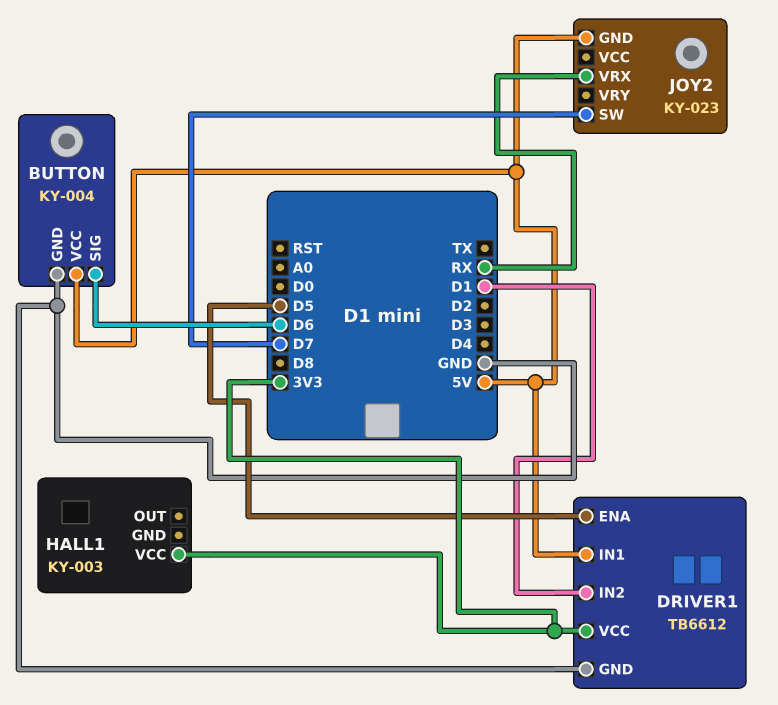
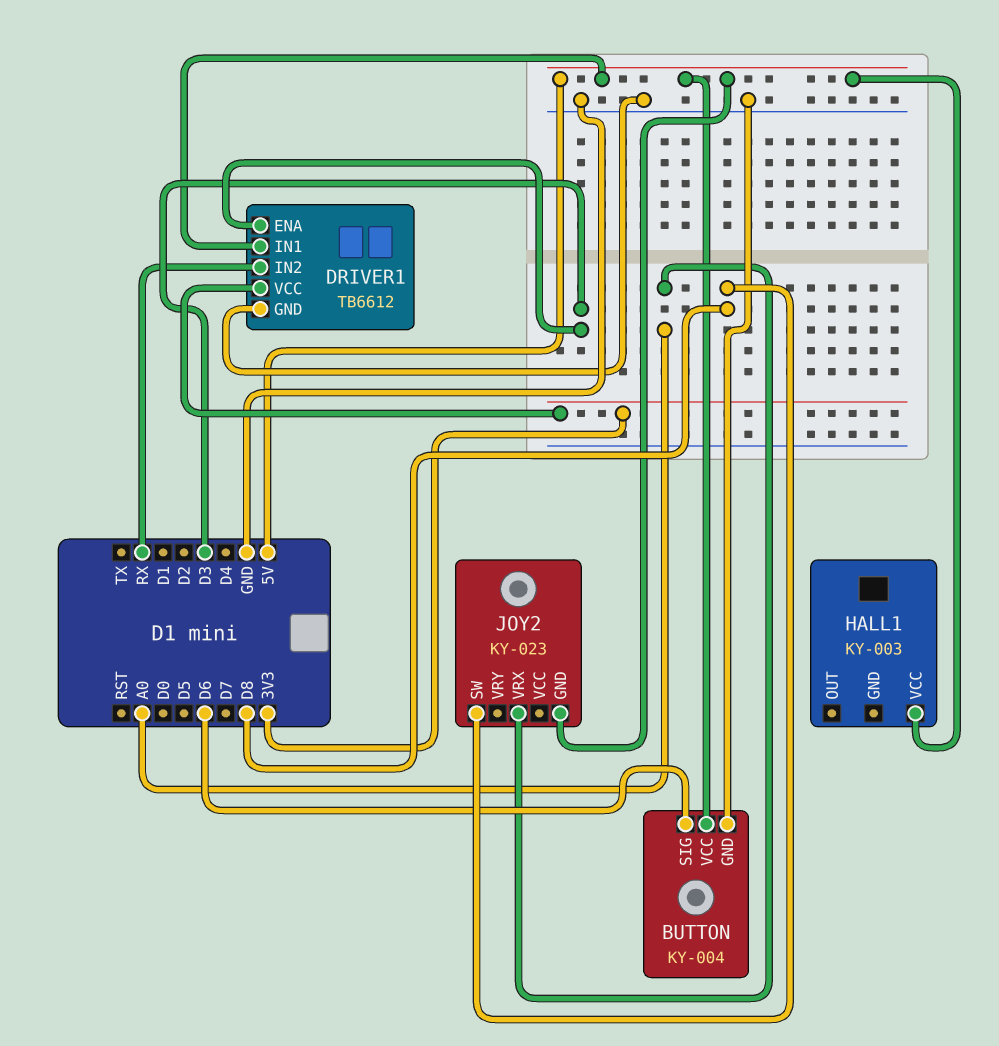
DRIVER1 pin ENA: D5 -> D3
DRIVER1 pin IN2: D1 -> RX
HALL1 pin VCC: 3V3 -> 5V
JOY2 pin SW: D7 -> D8
JOY2 pin VRX: RX -> A0

